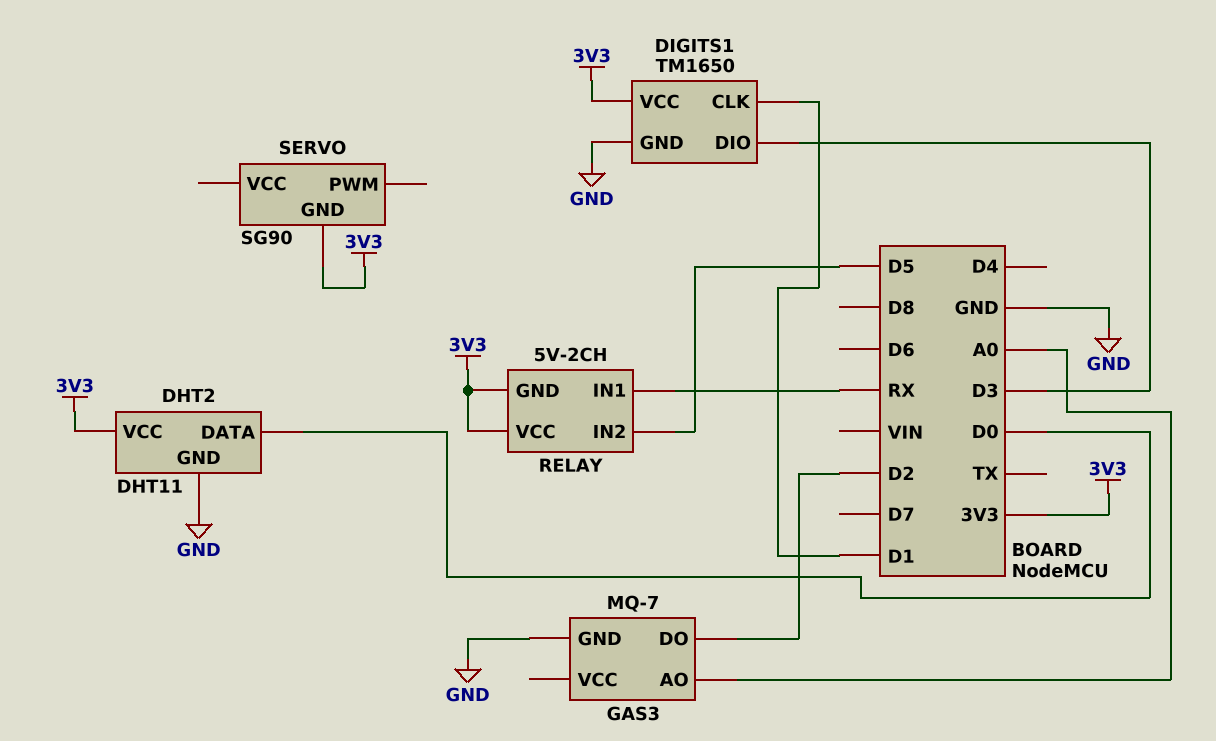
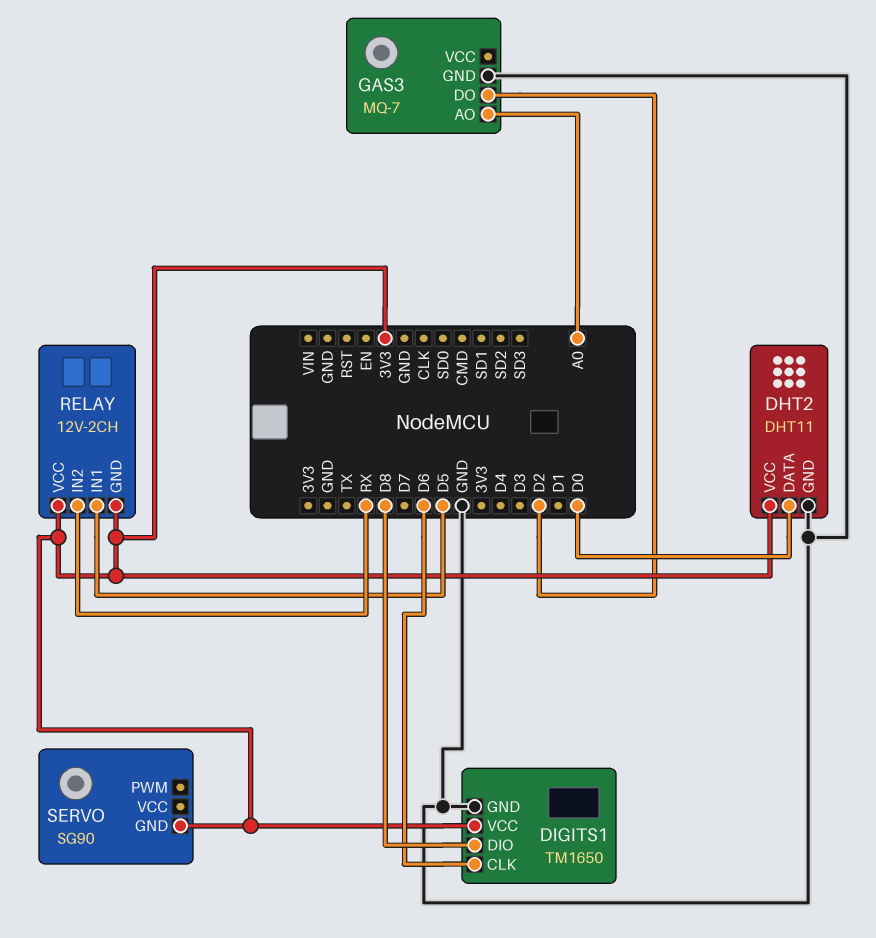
DIGITS1 pin CLK: D1 -> D6
DIGITS1 pin DIO: D3 -> D8
RELAY: 5V-2CH -> 12V-2CH
RELAY pin IN1: RX -> D5
RELAY pin IN2: D5 -> RX

